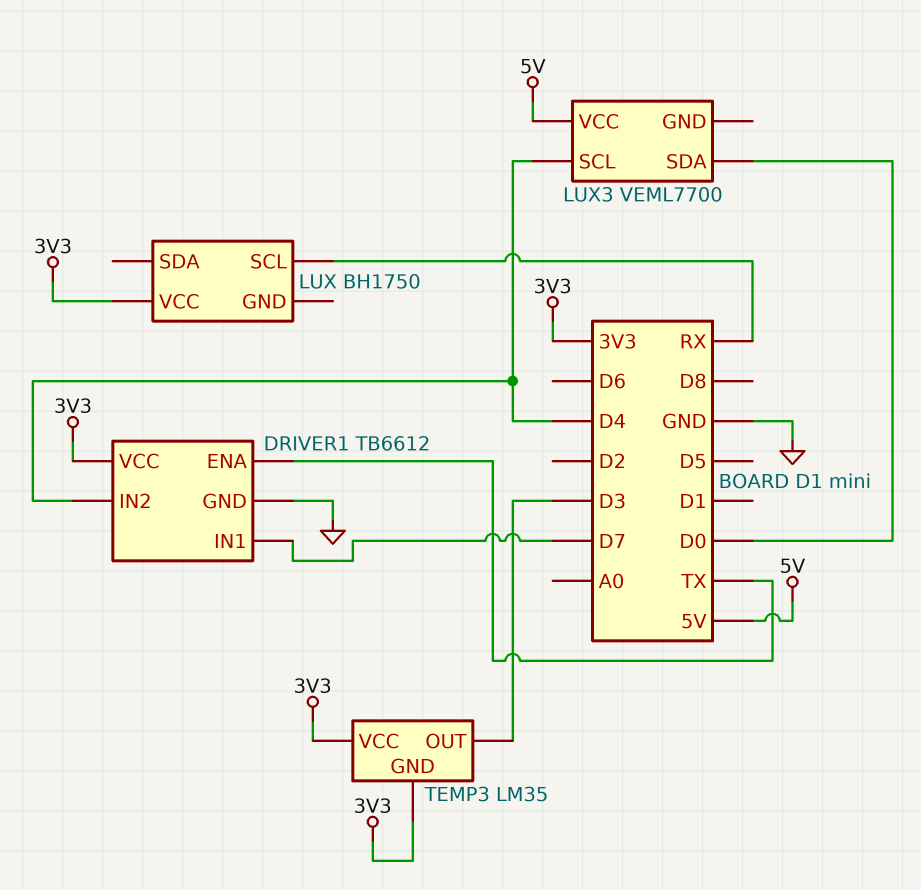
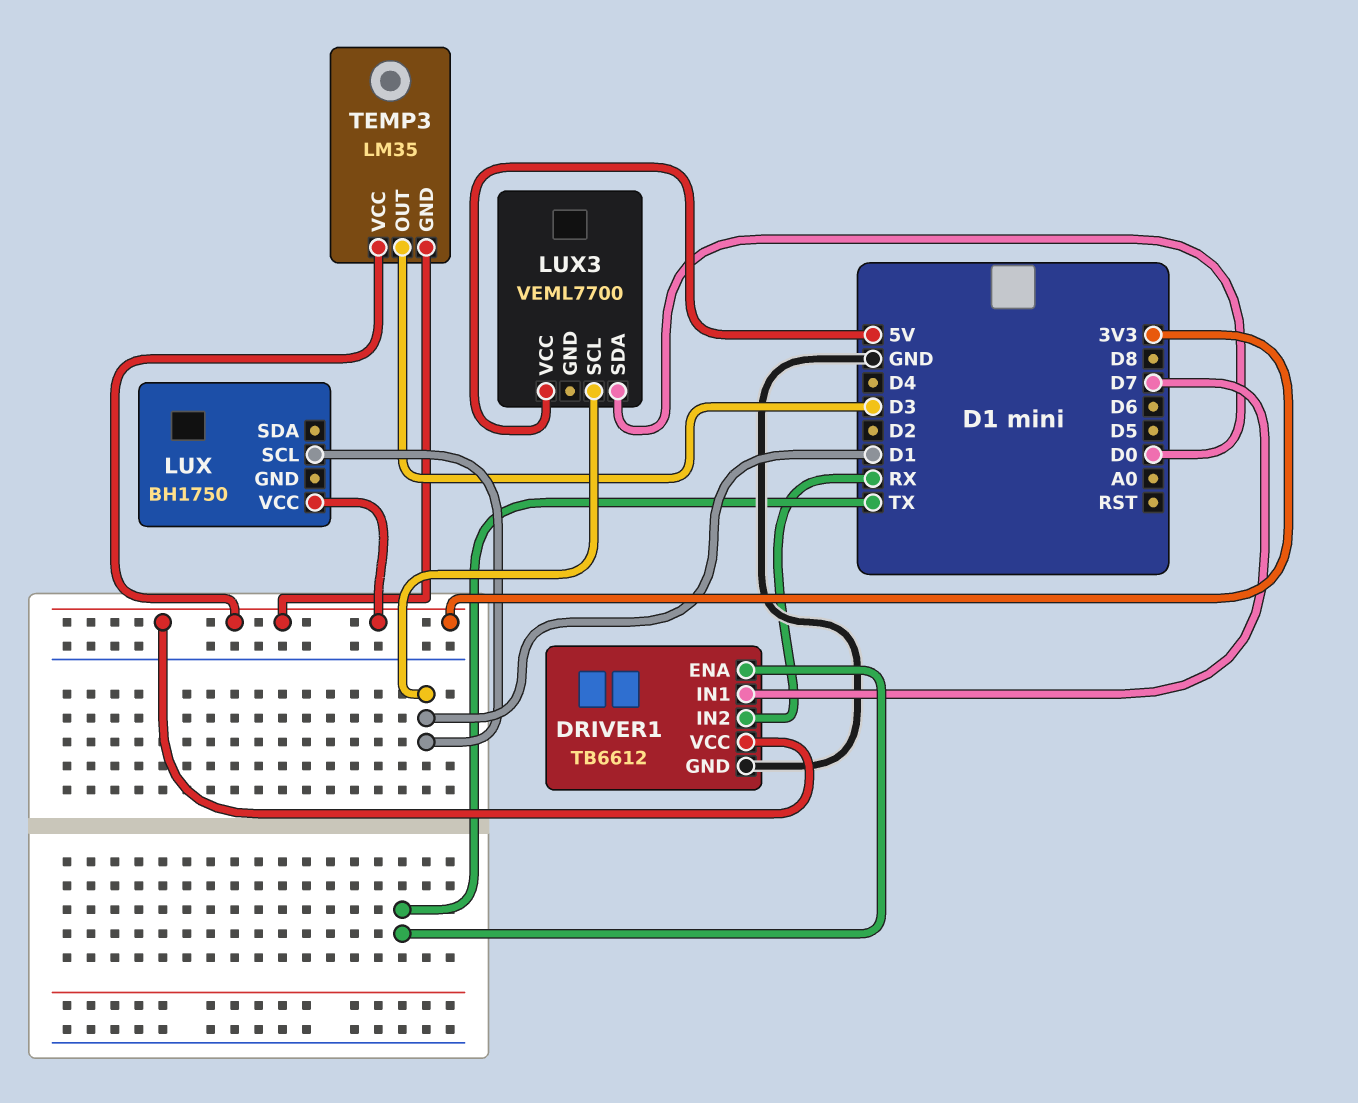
DRIVER1 pin IN2: D4 -> RX
LUX pin SCL: RX -> D1
LUX3 pin SCL: D4 -> D1

